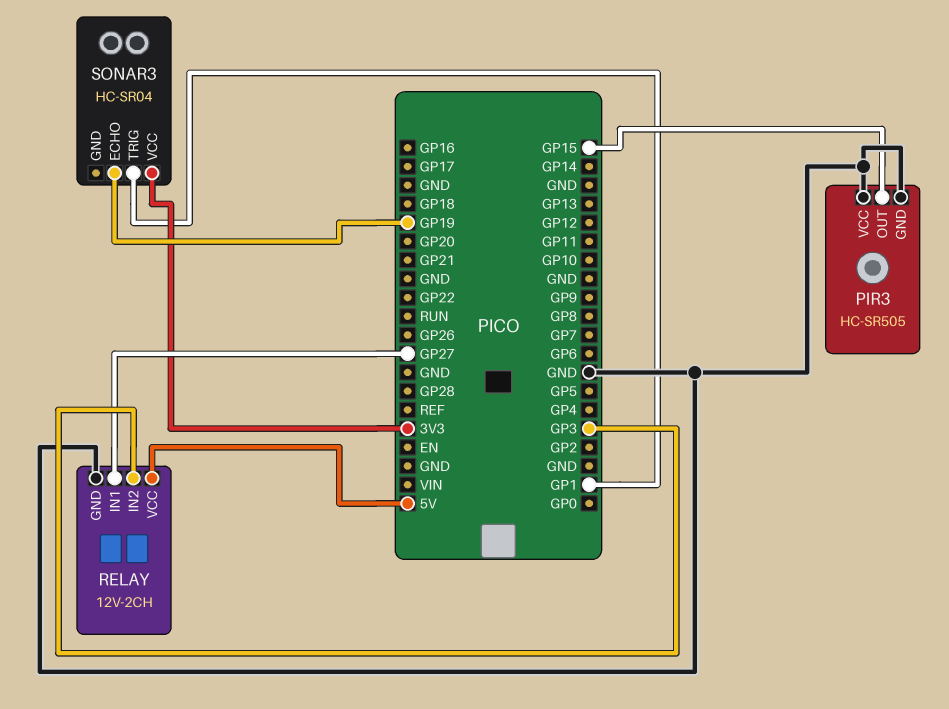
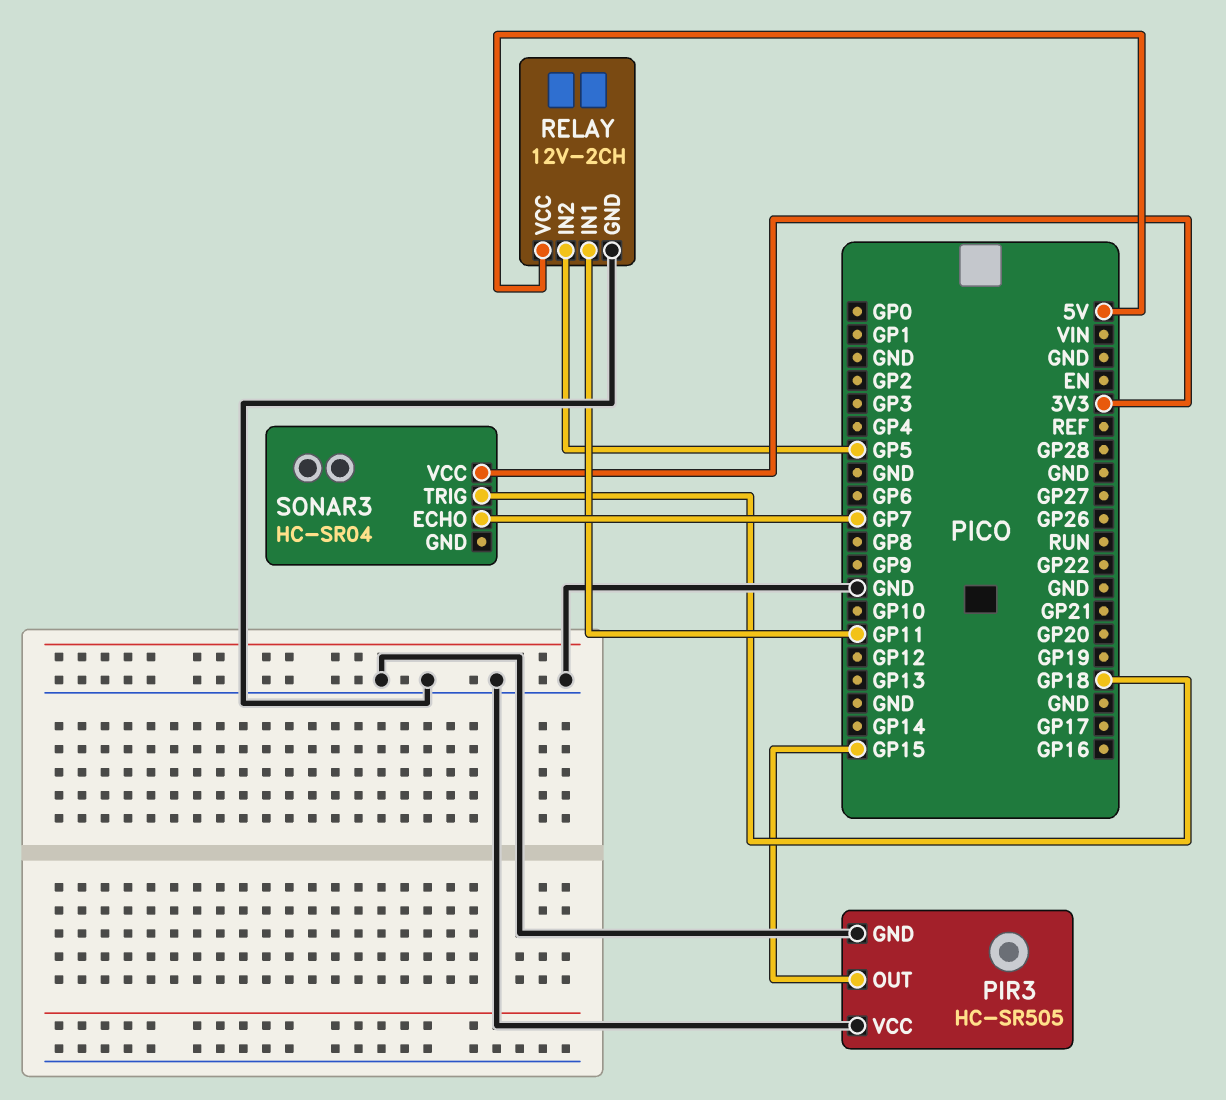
RELAY pin IN1: GP27 -> GP11
RELAY pin IN2: GP3 -> GP5
SONAR3 pin ECHO: GP19 -> GP7
SONAR3 pin TRIG: GP1 -> GP18

